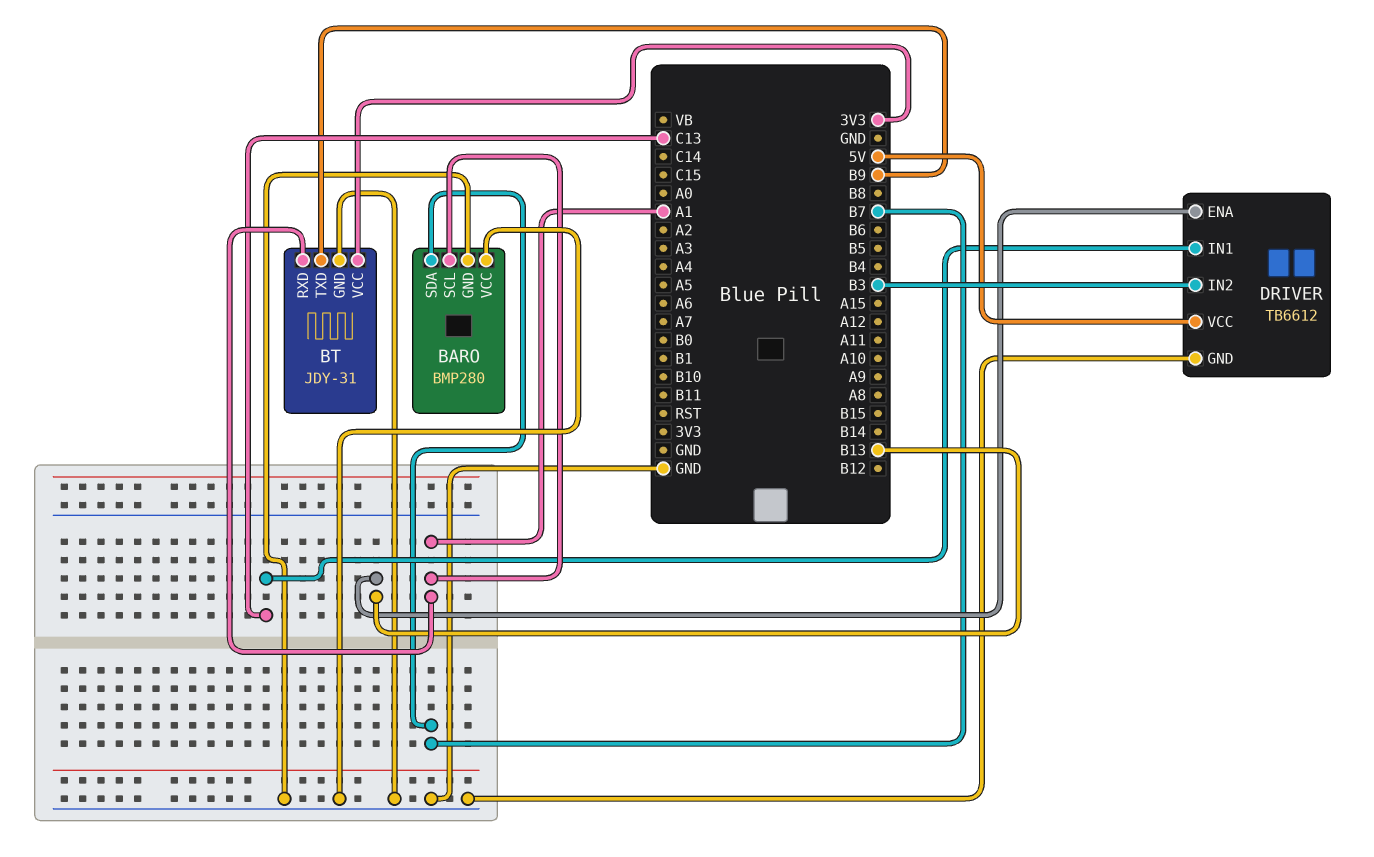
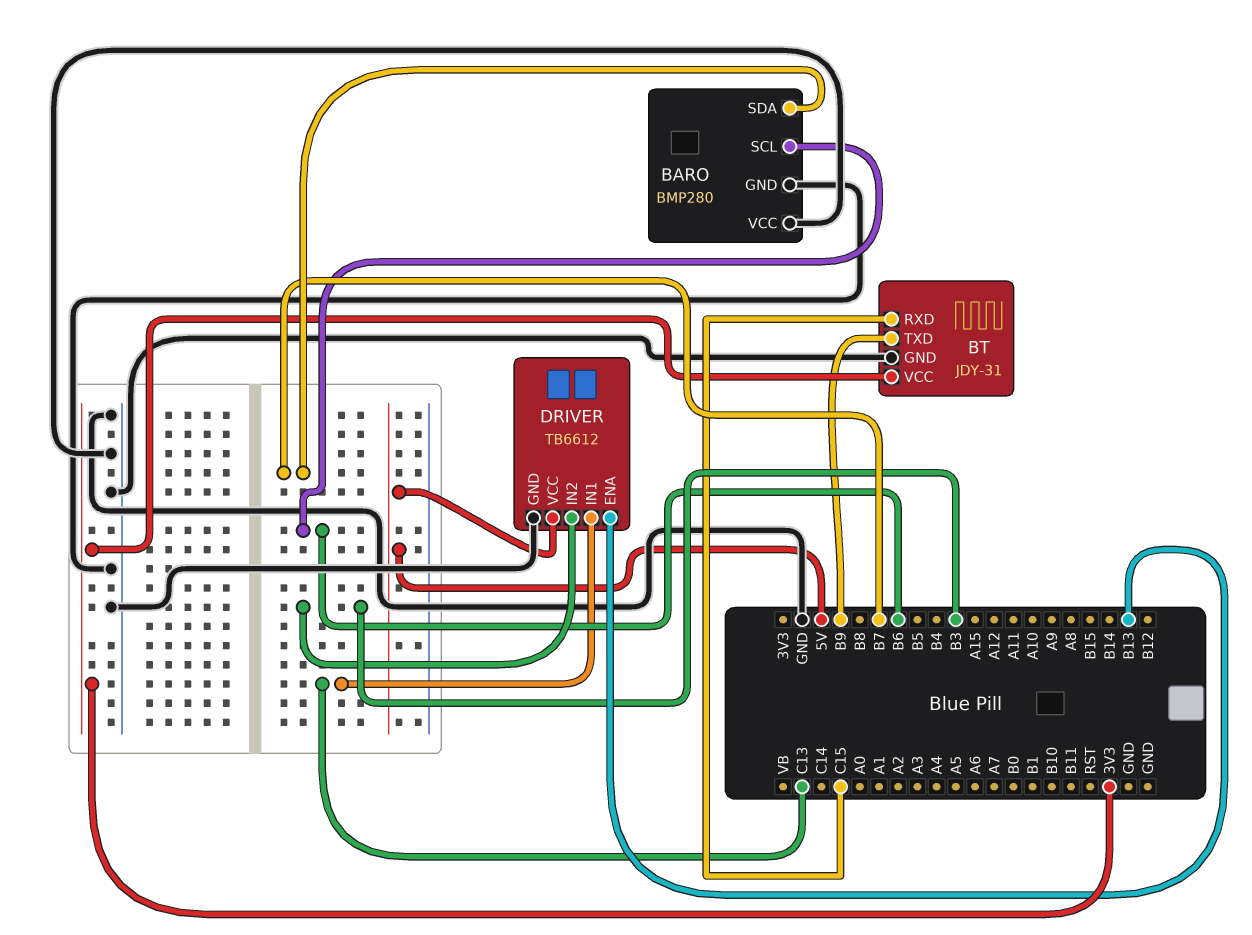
BARO pin SCL: A1 -> B6
BT pin RXD: A1 -> C15

